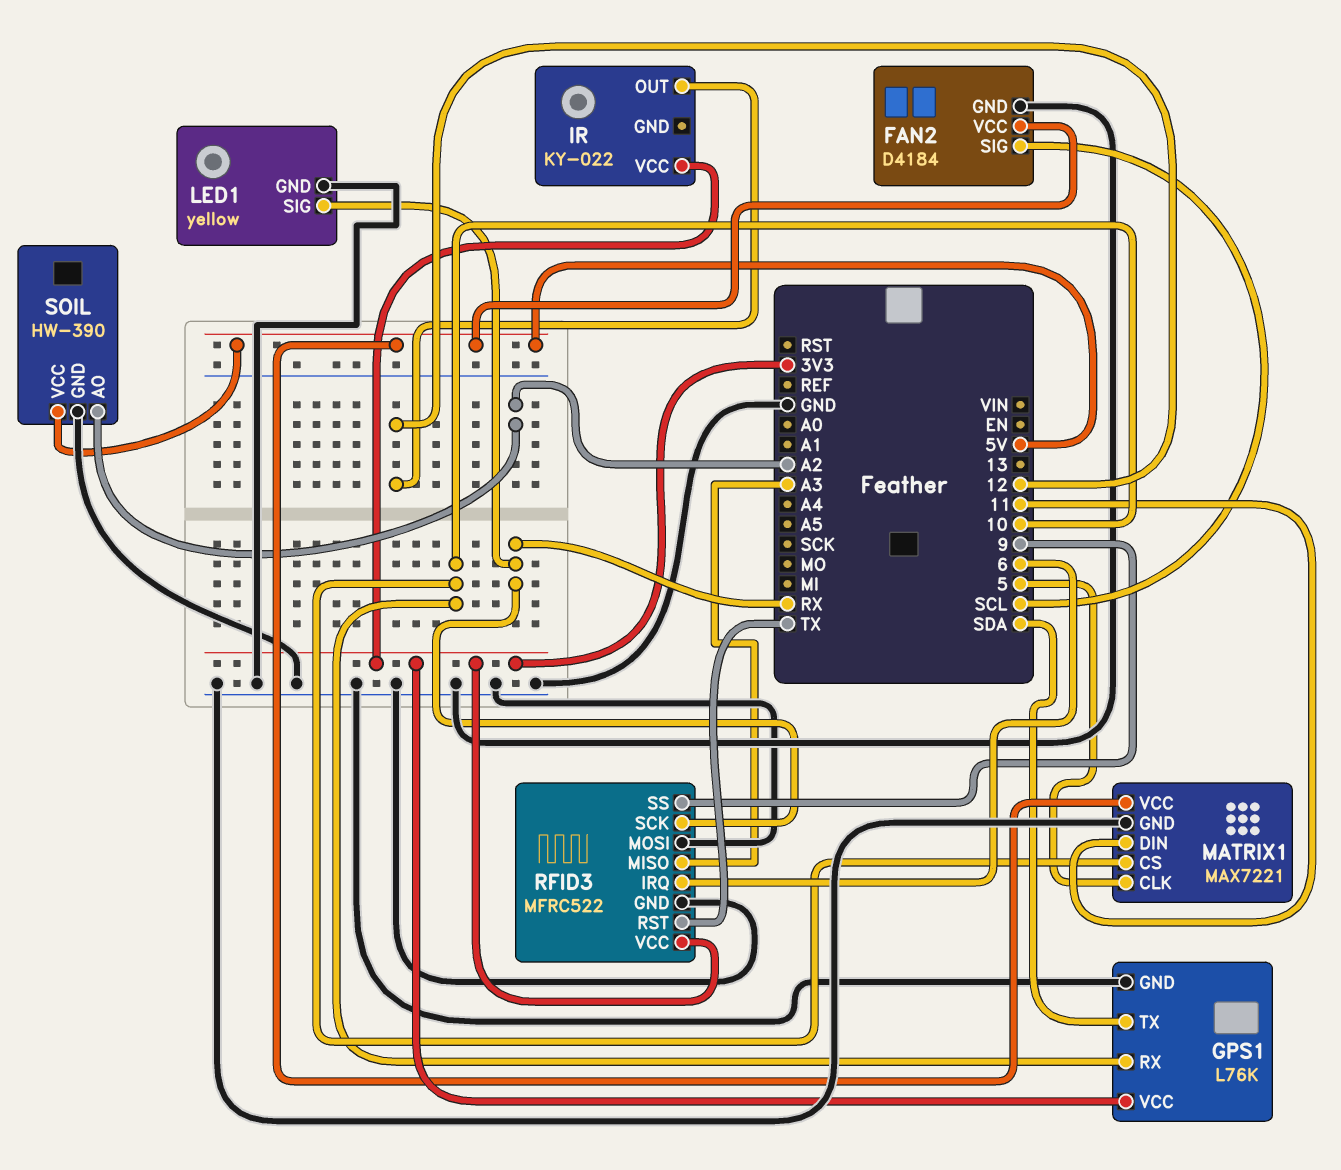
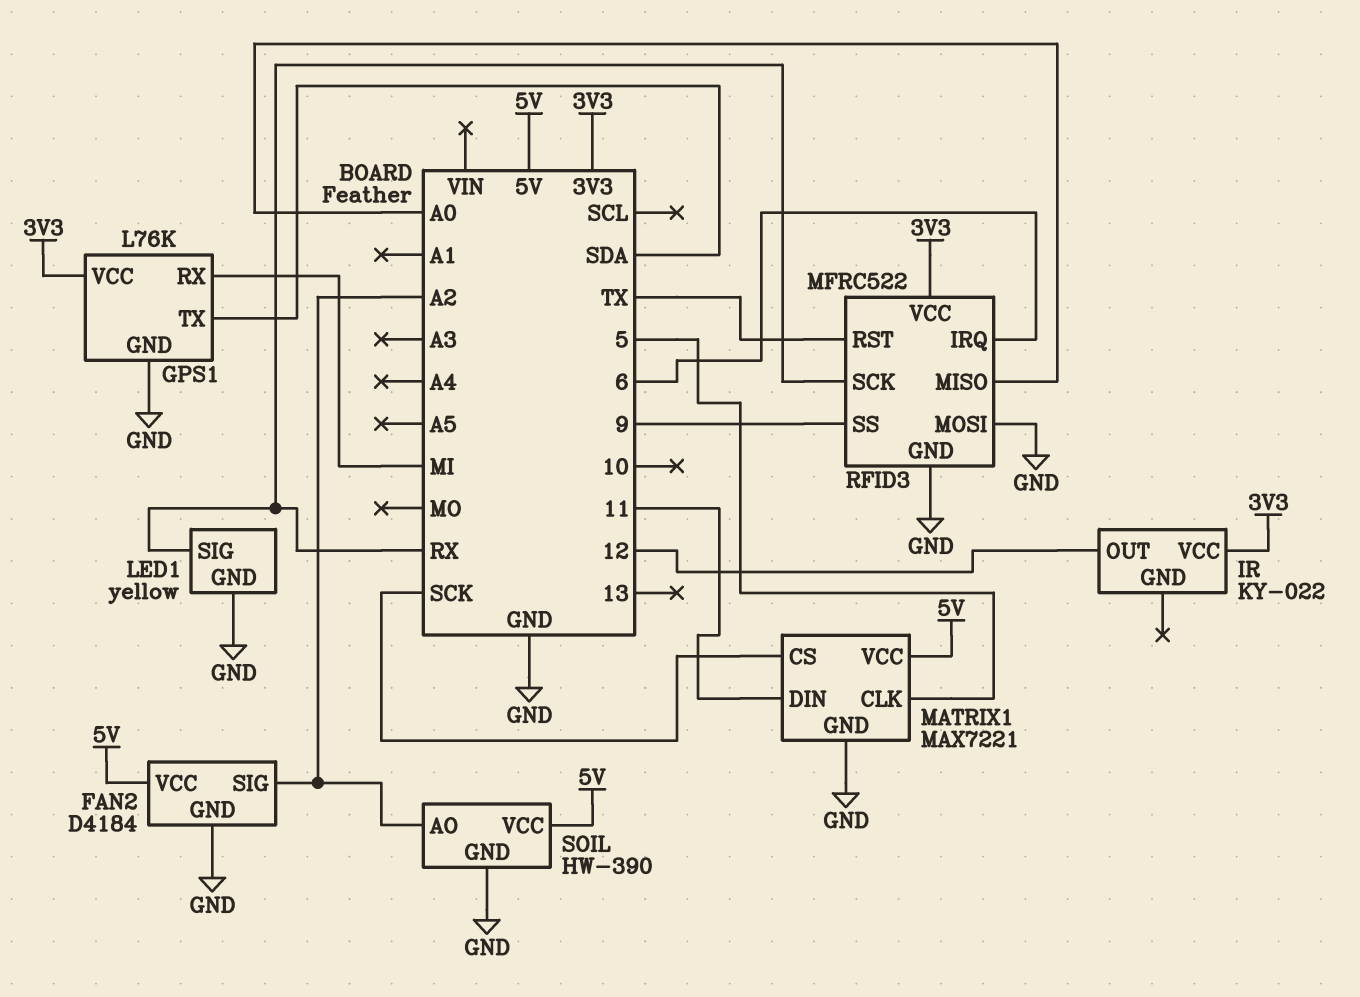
FAN2 pin SIG: SCL -> A2
GPS1 pin RX: 10 -> MI
MATRIX1 pin CS: 10 -> SCK
RFID3 pin MISO: A3 -> A0

